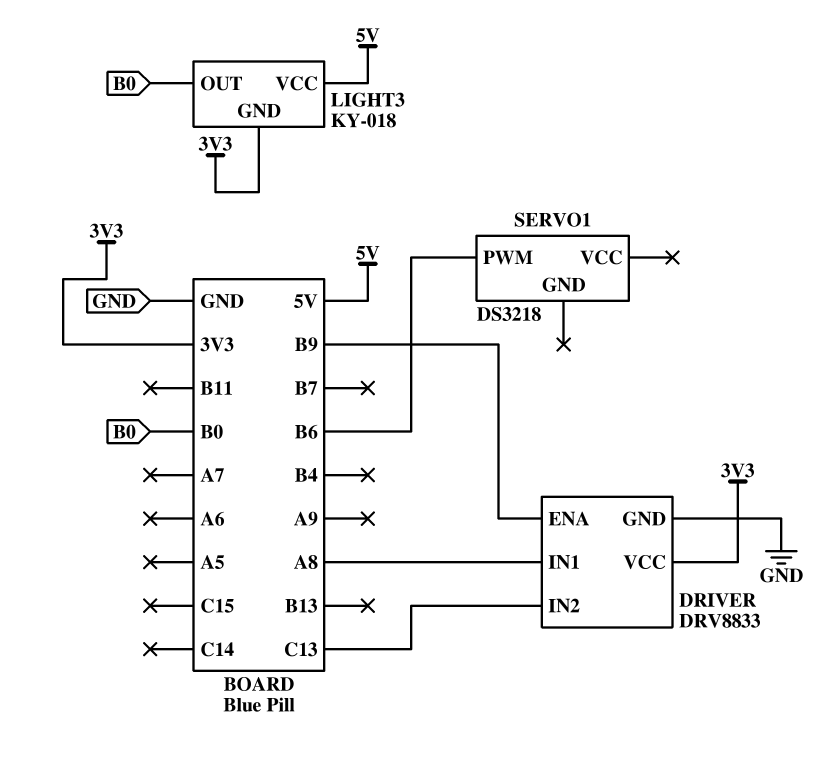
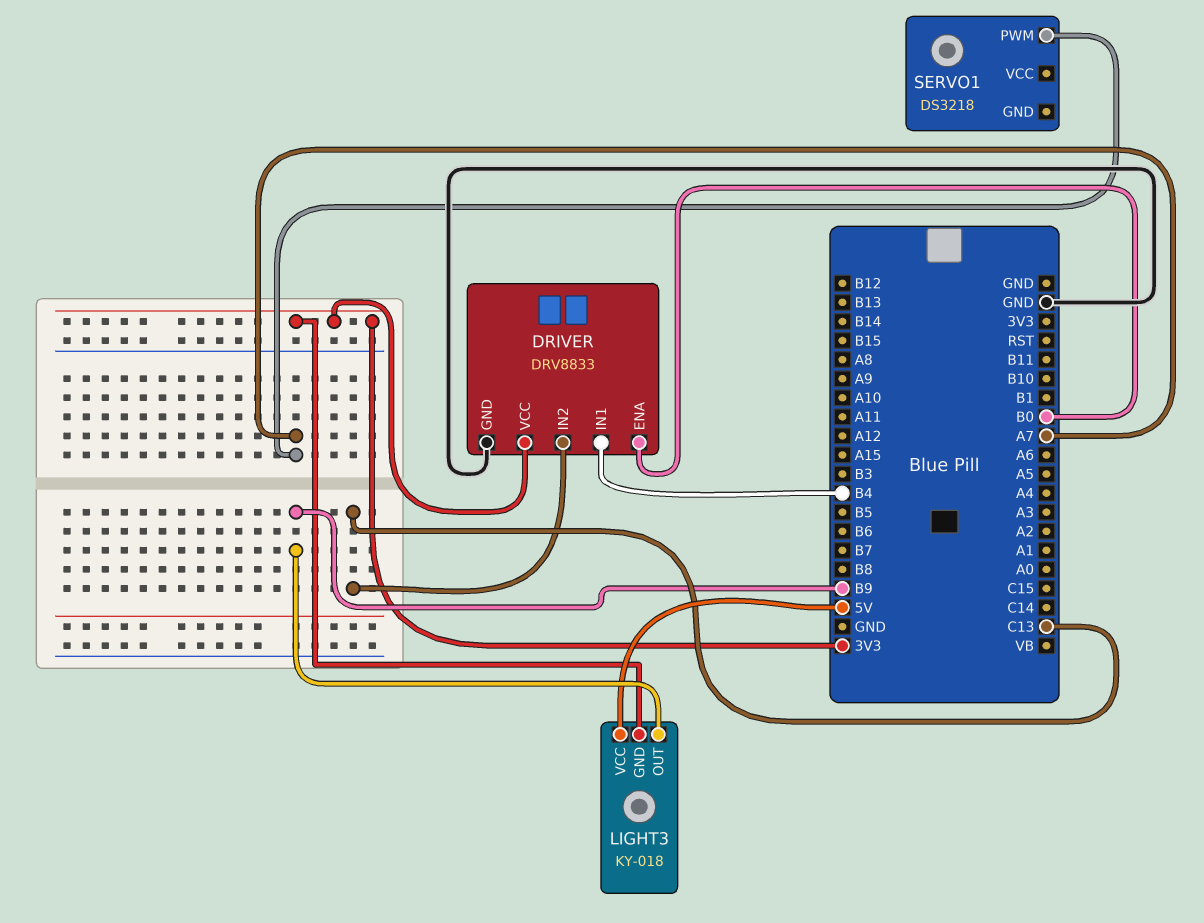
DRIVER pin ENA: B9 -> B0
DRIVER pin IN1: A8 -> B4
LIGHT3 pin OUT: B0 -> B9
SERVO1 pin PWM: B6 -> A7

